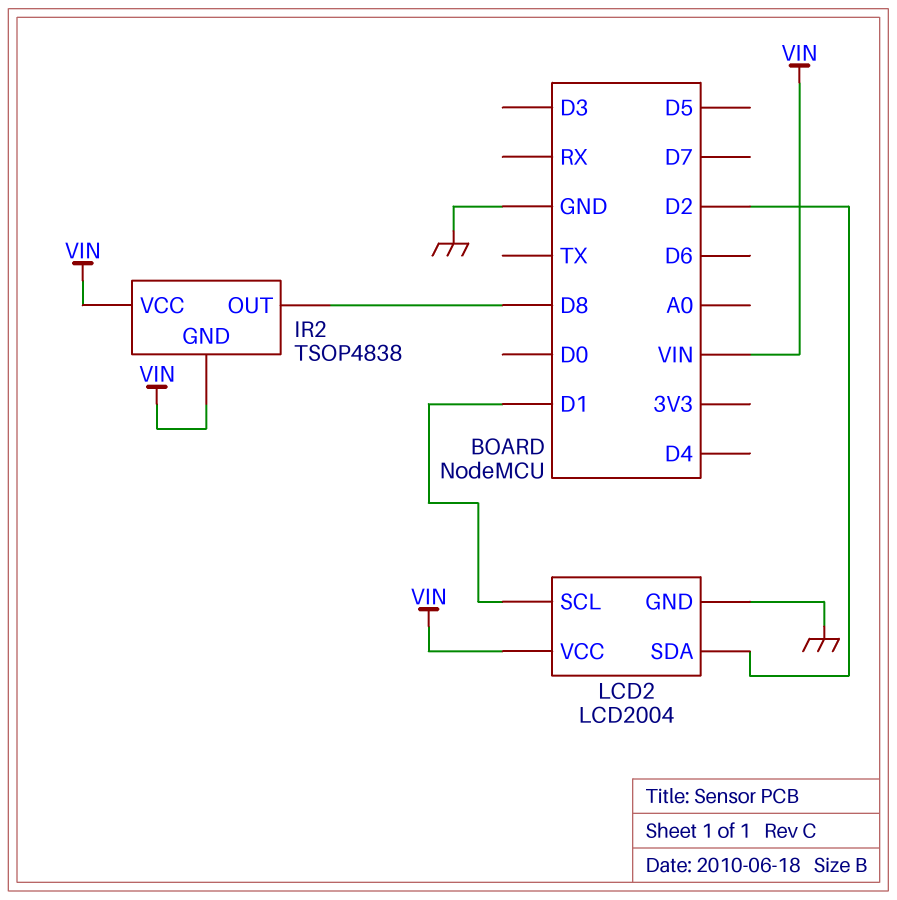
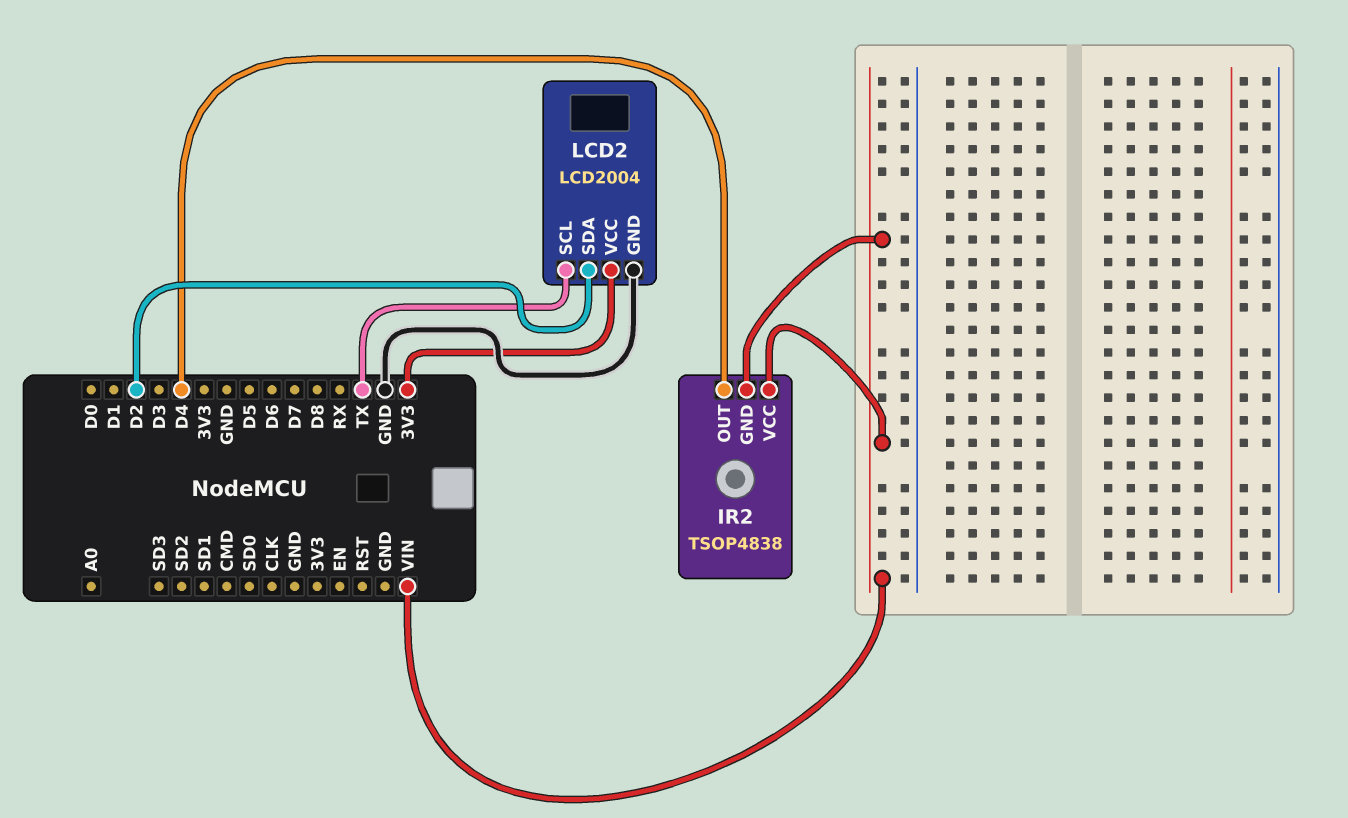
IR2 pin OUT: D8 -> D4
LCD2 pin SCL: D1 -> TX
LCD2 pin VCC: VIN -> 3V3

